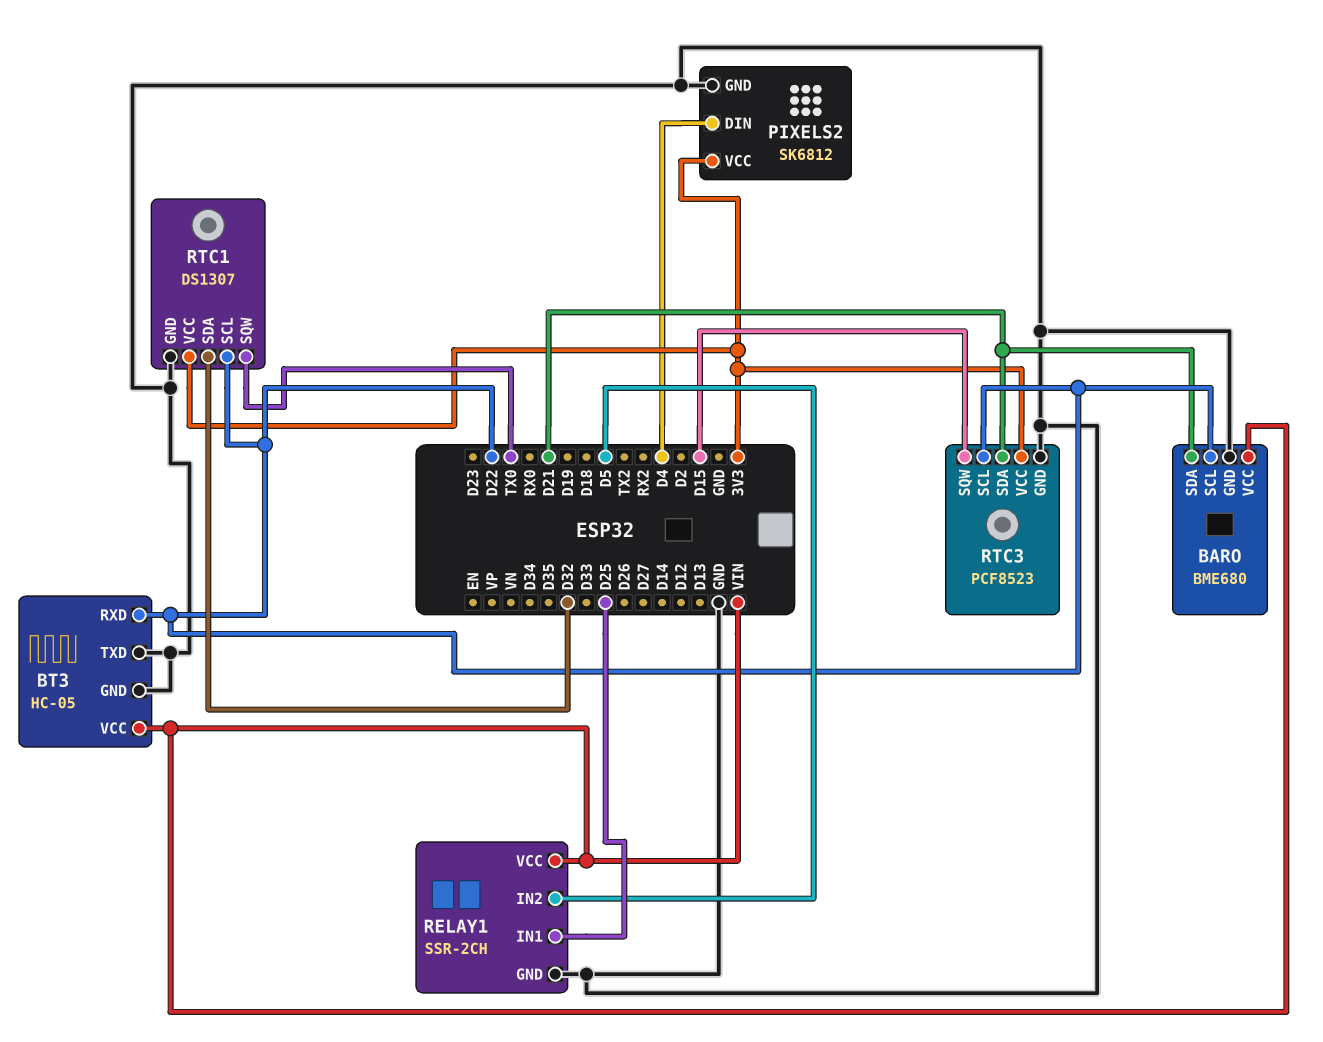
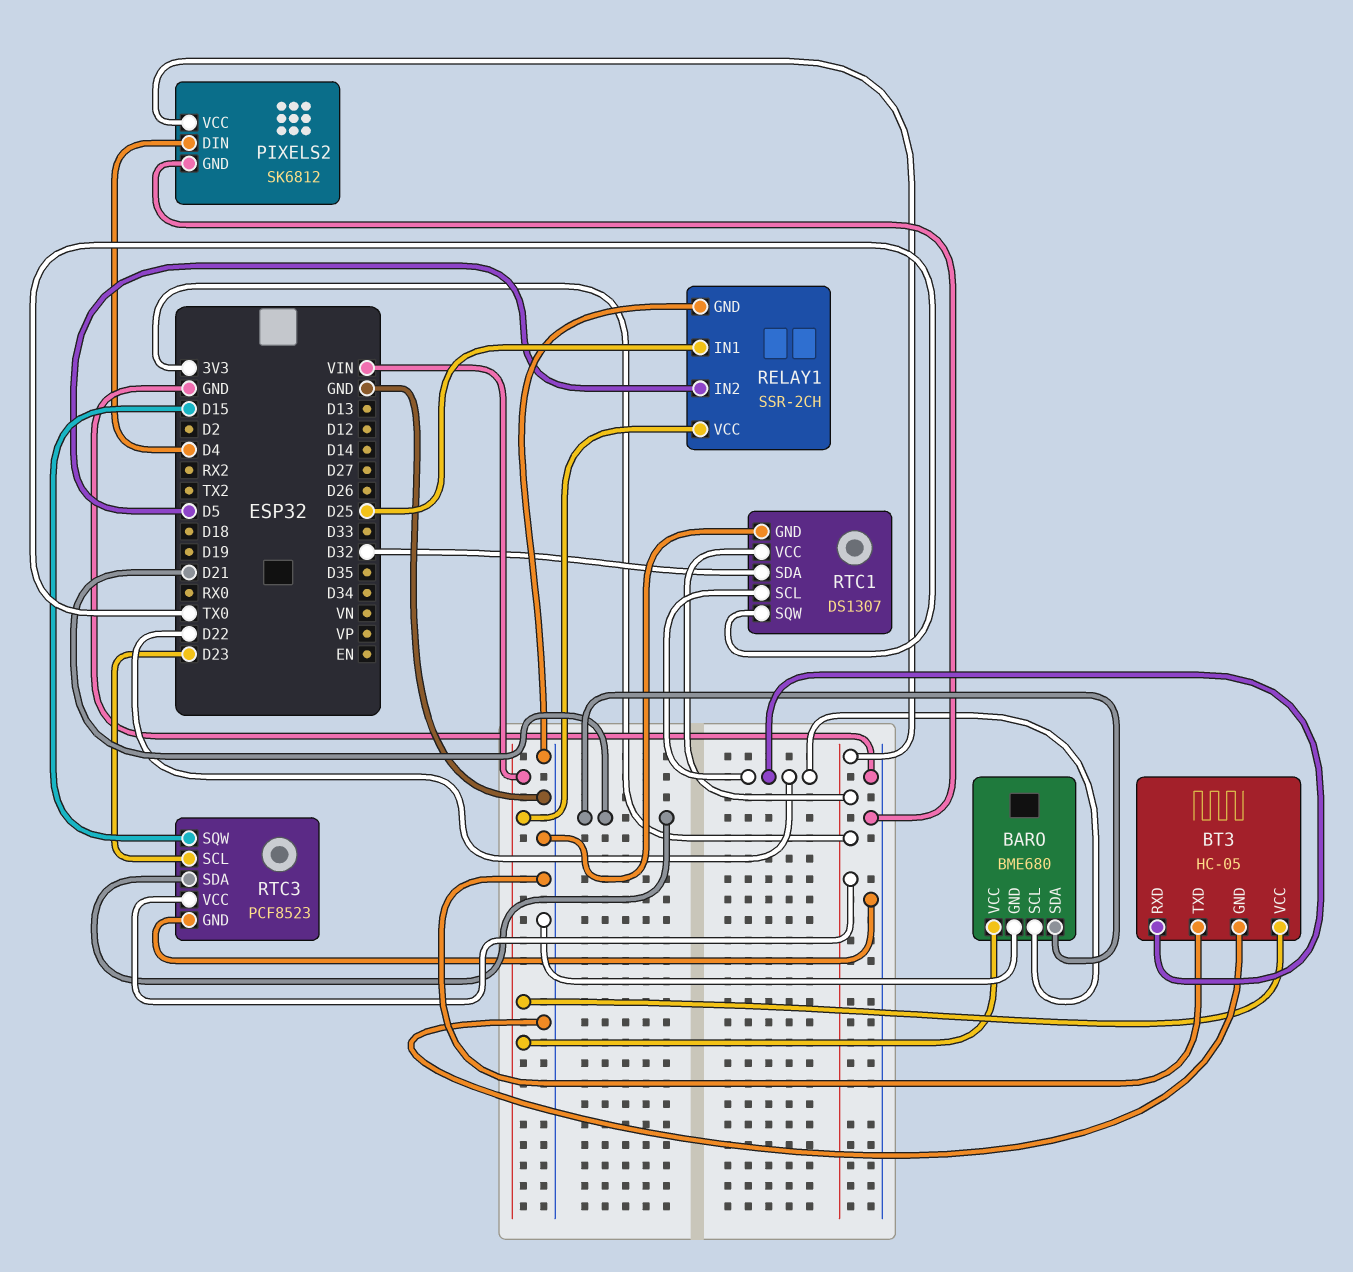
RTC3 pin SCL: D22 -> D23

